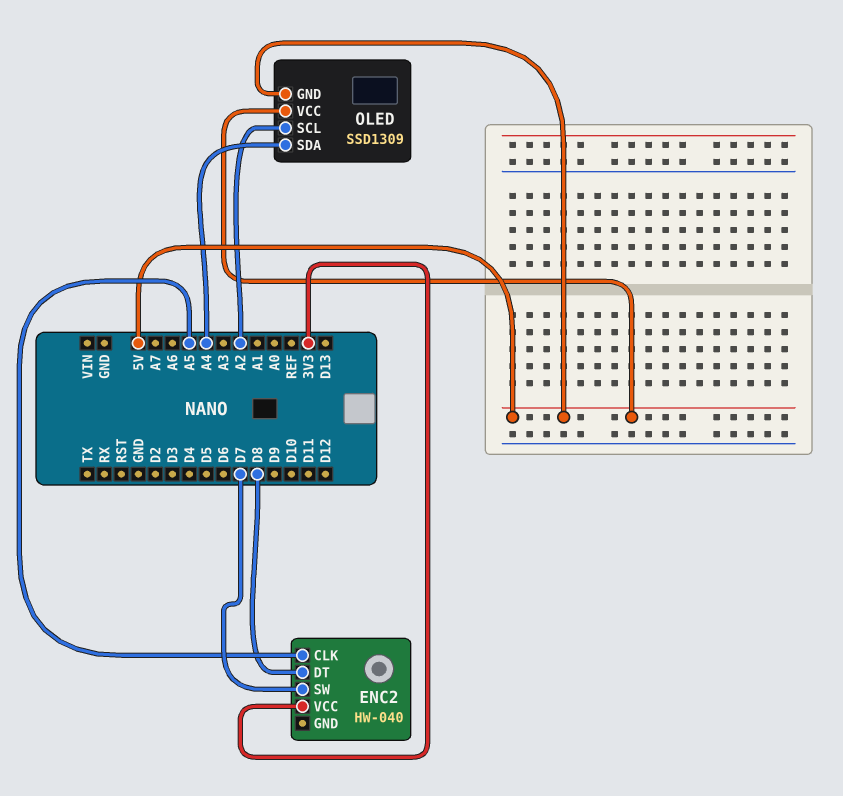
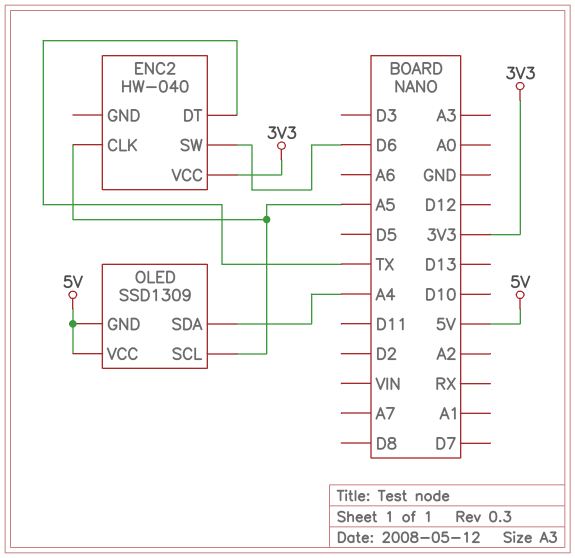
ENC2 pin DT: D8 -> TX
ENC2 pin SW: D7 -> D6
OLED pin SCL: A2 -> A5

